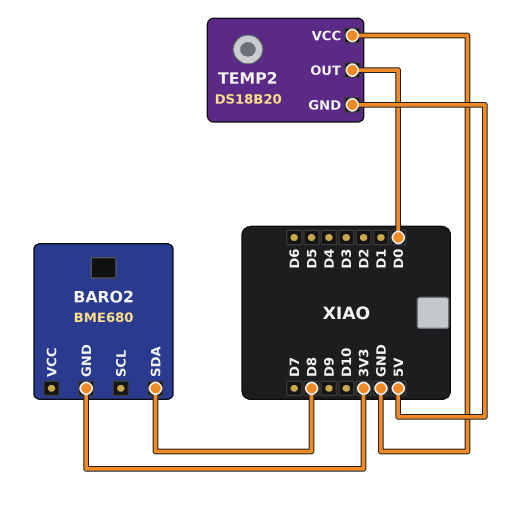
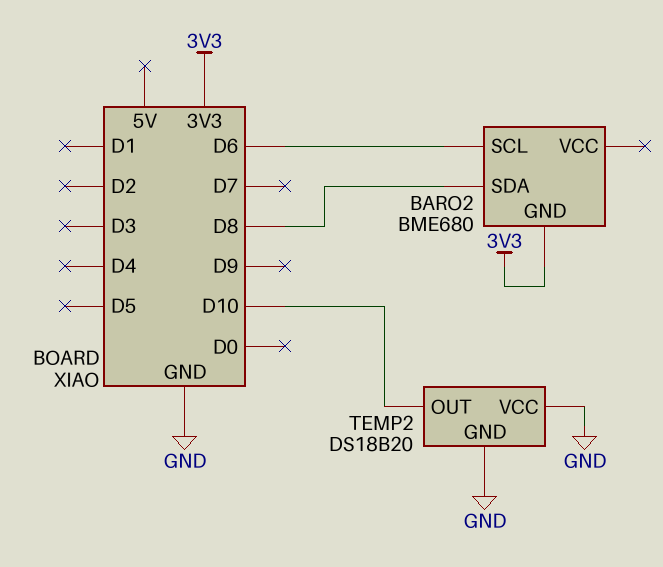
BARO2 pin SCL: none -> D6
TEMP2 pin GND: 5V -> GND
TEMP2 pin OUT: D0 -> D10

